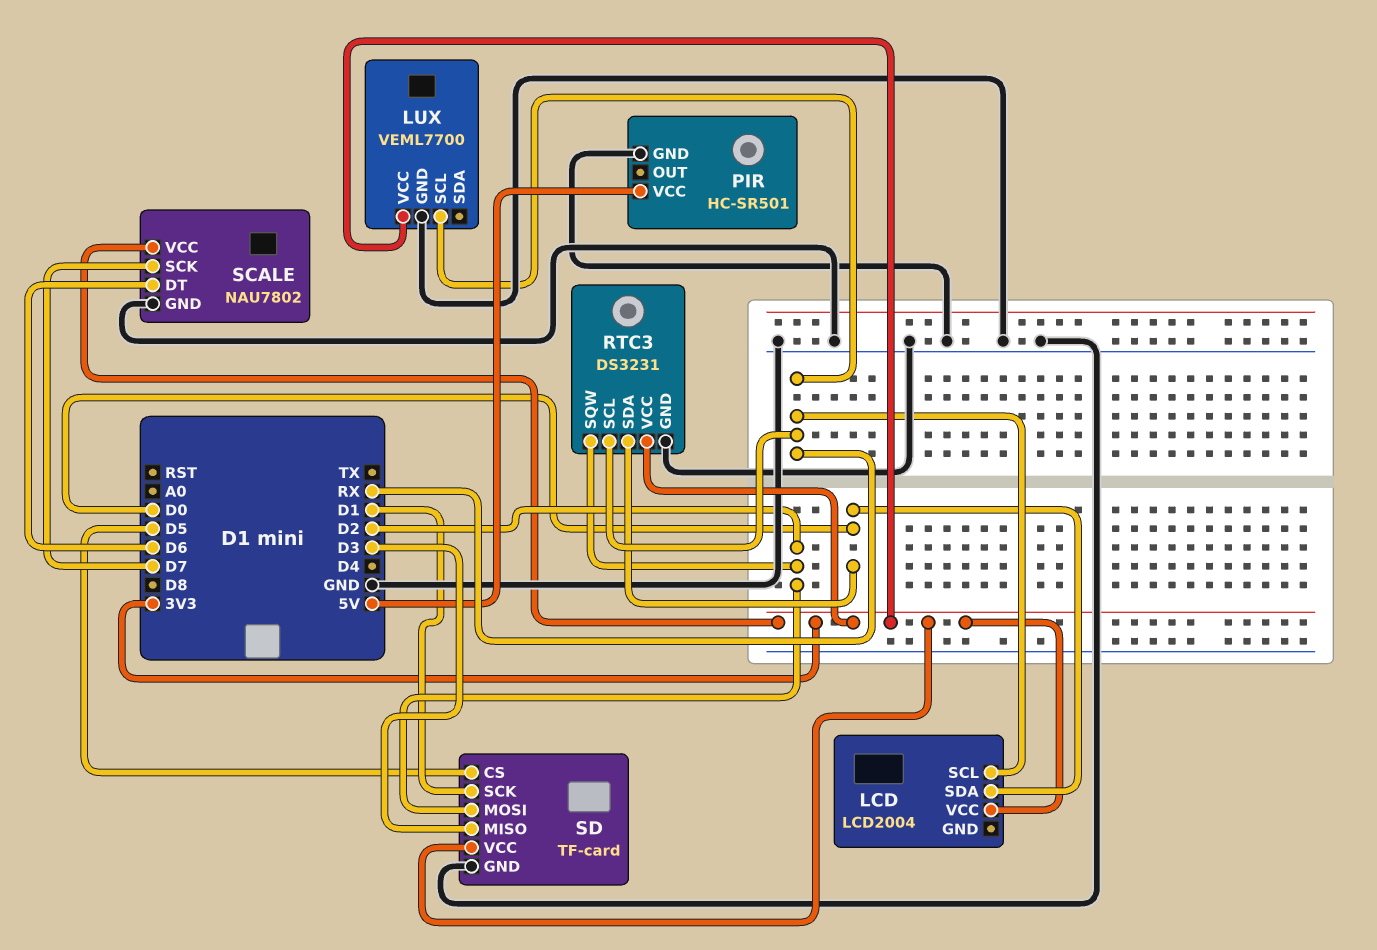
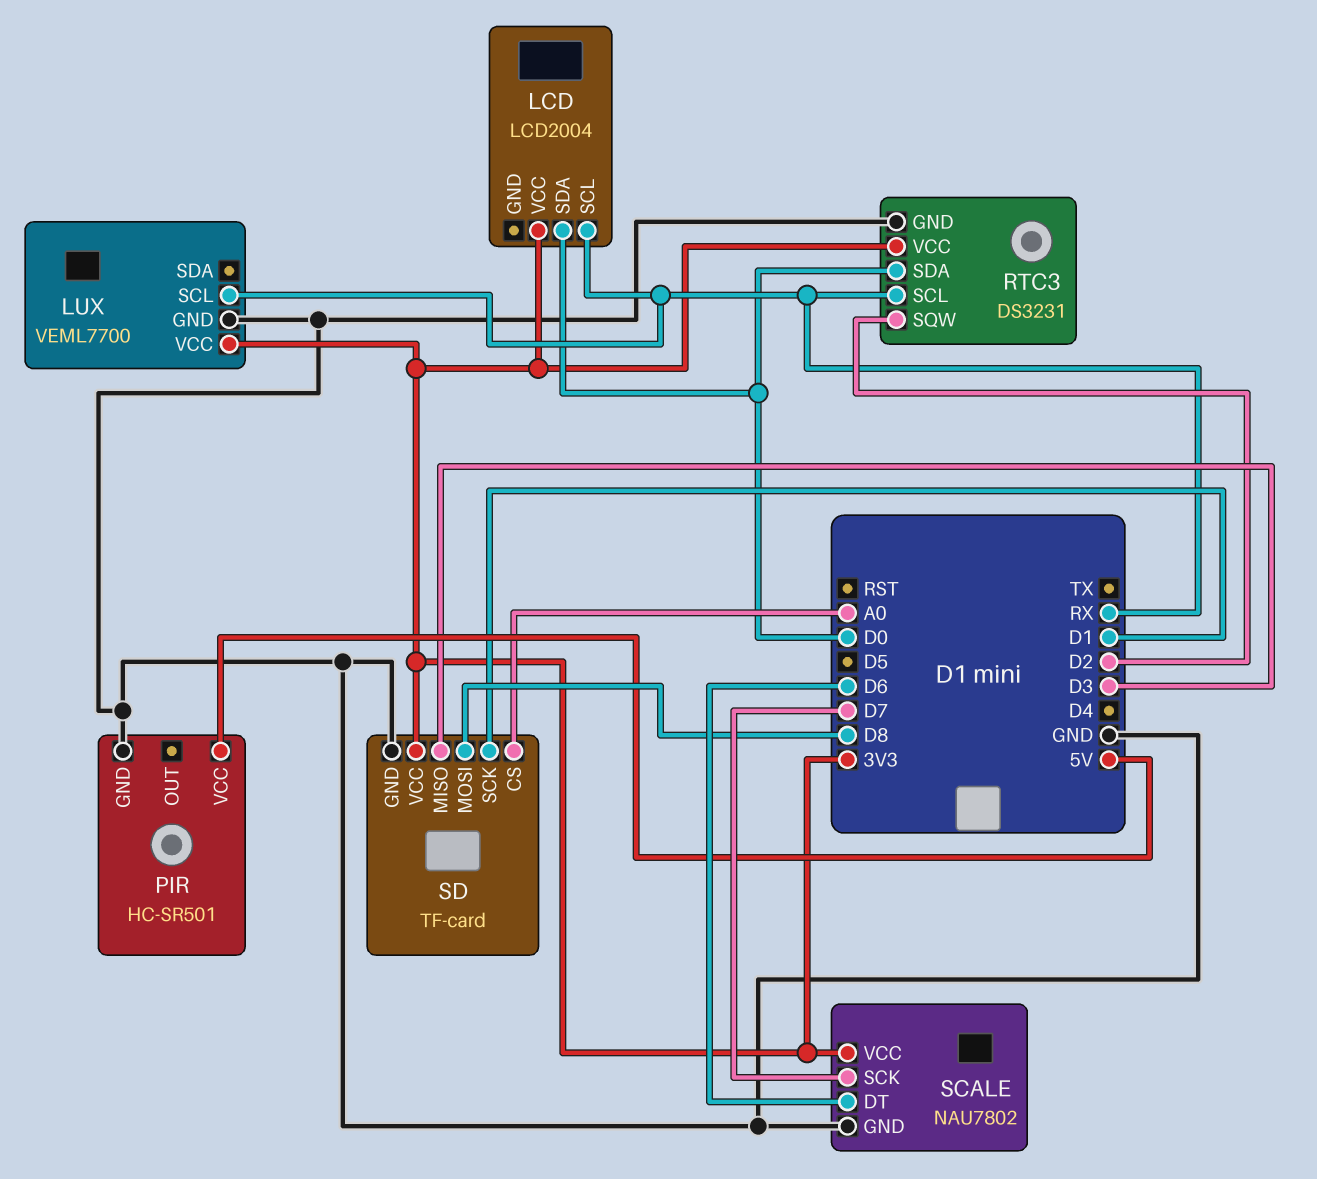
SD pin CS: D5 -> A0
SD pin MOSI: D2 -> D8

